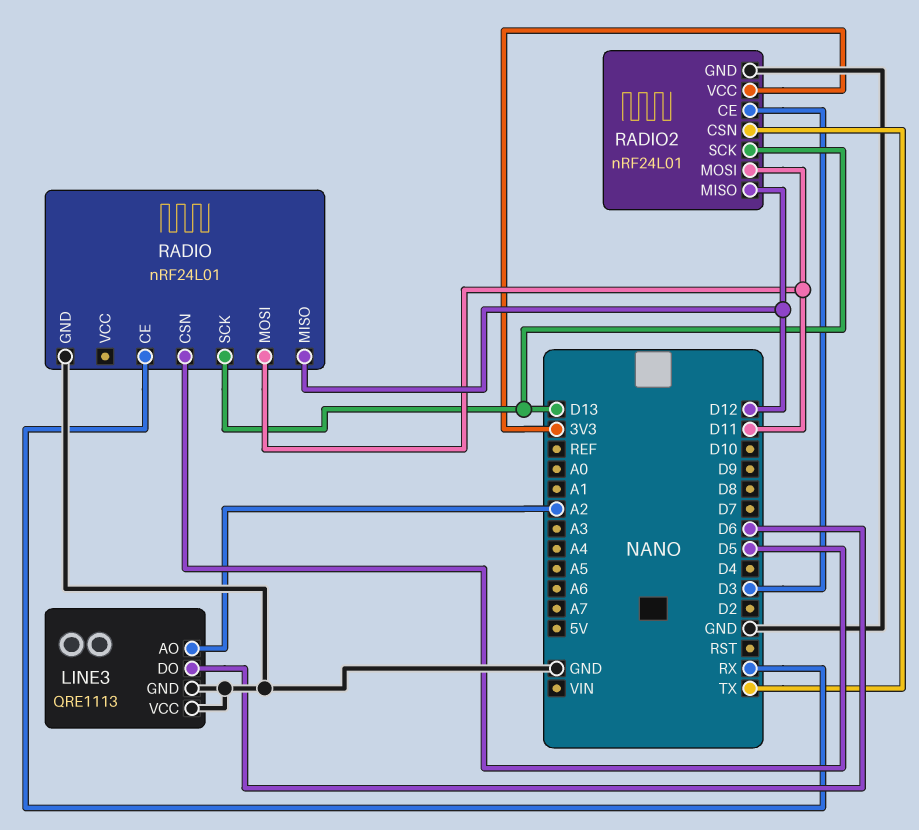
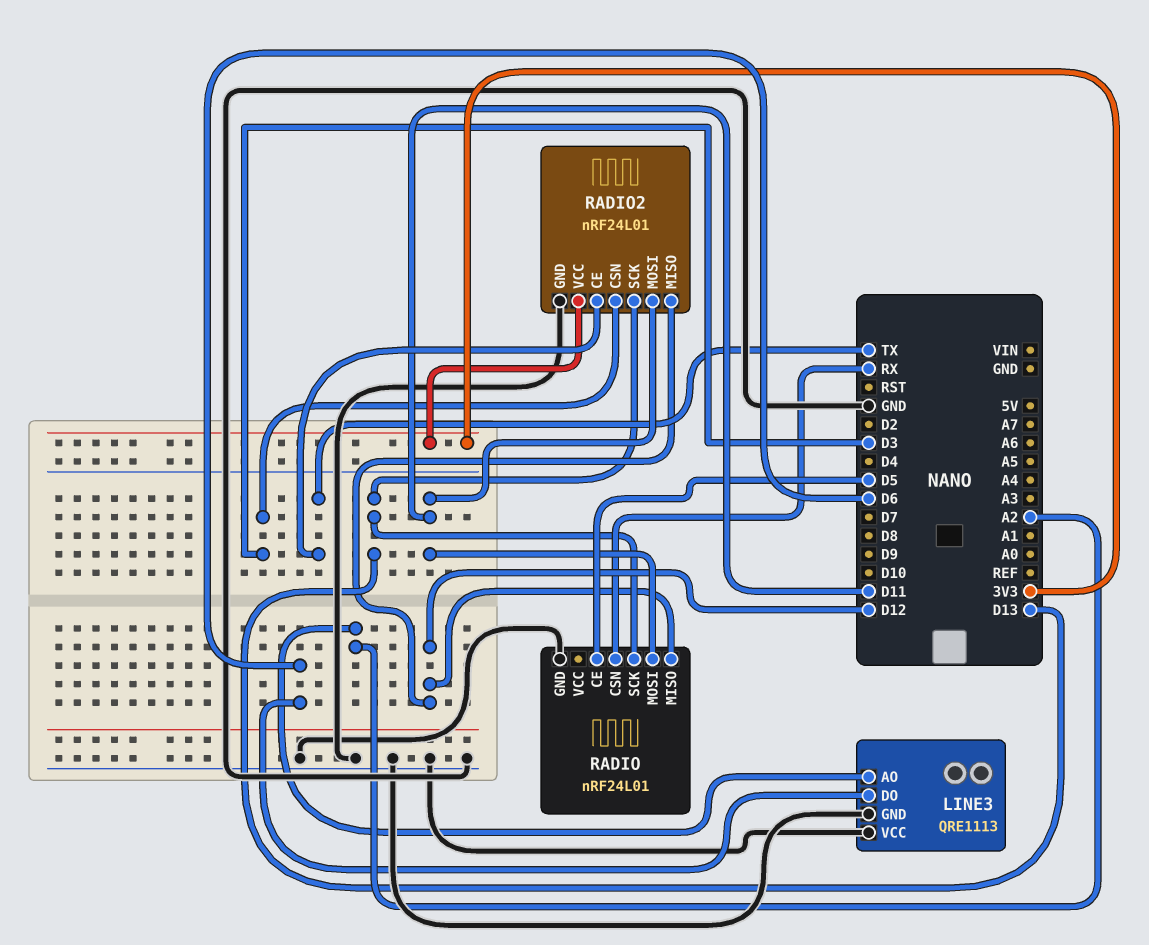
RADIO pin CE: RX -> D5
RADIO pin CSN: D5 -> RX
RADIO2 pin CE: D3 -> TX
RADIO2 pin CSN: TX -> D3

